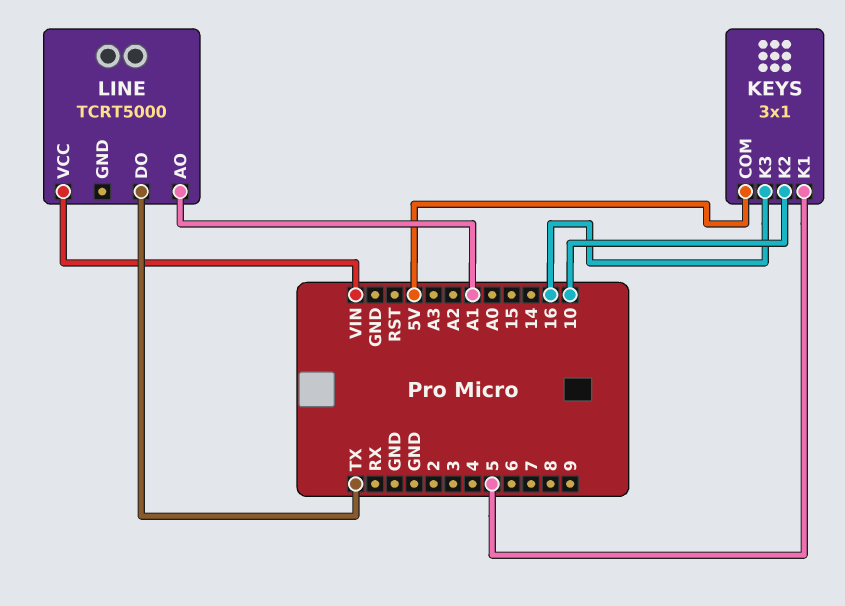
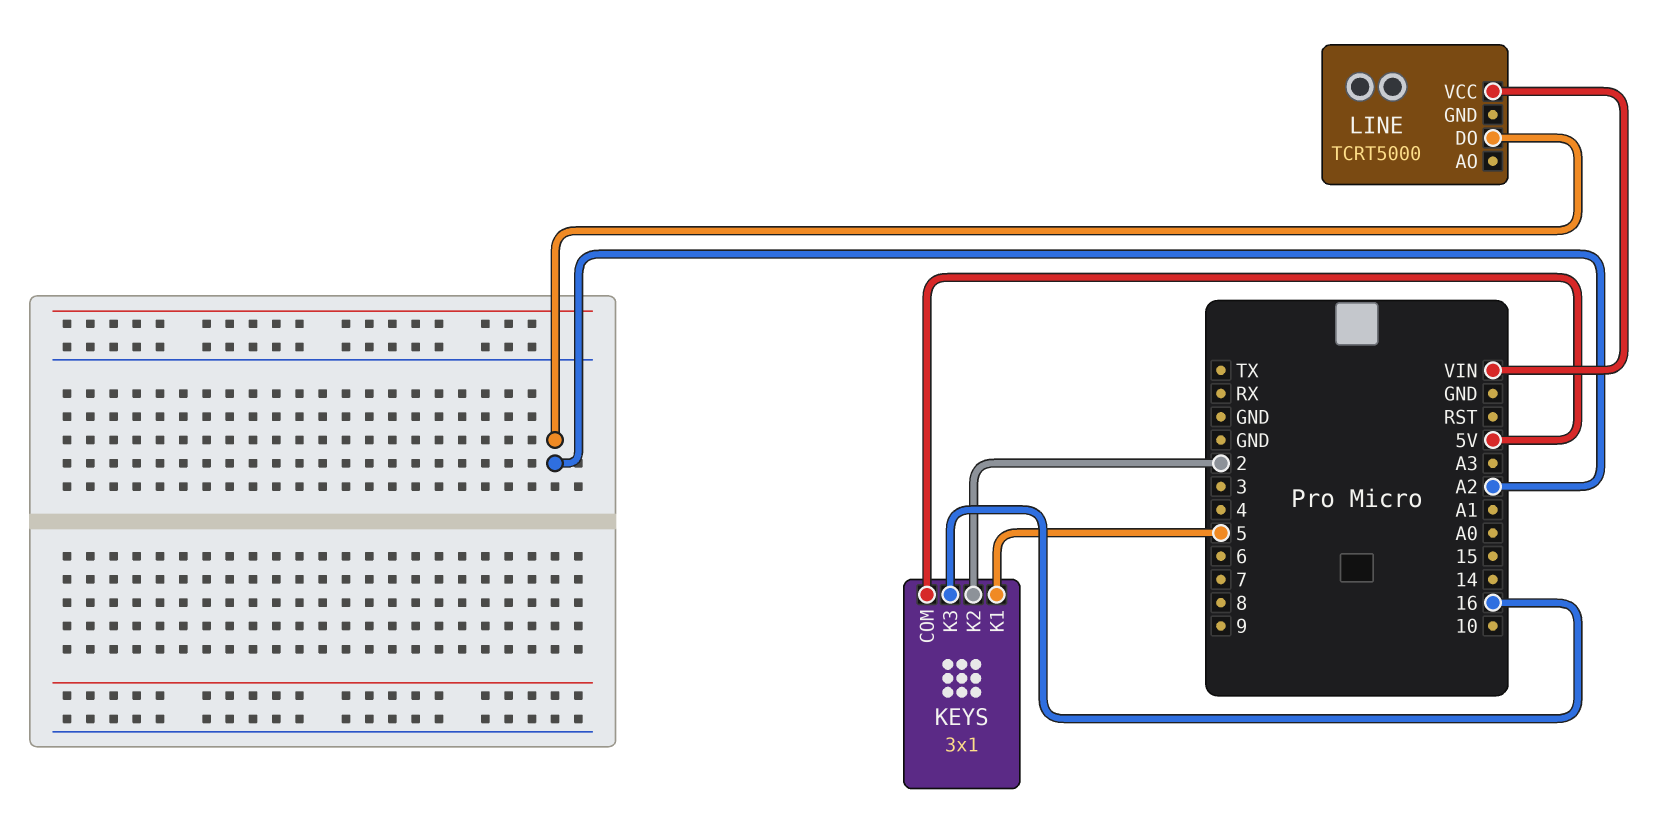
KEYS pin K2: 10 -> 2
LINE pin AO: A1 -> none
LINE pin DO: TX -> A2

